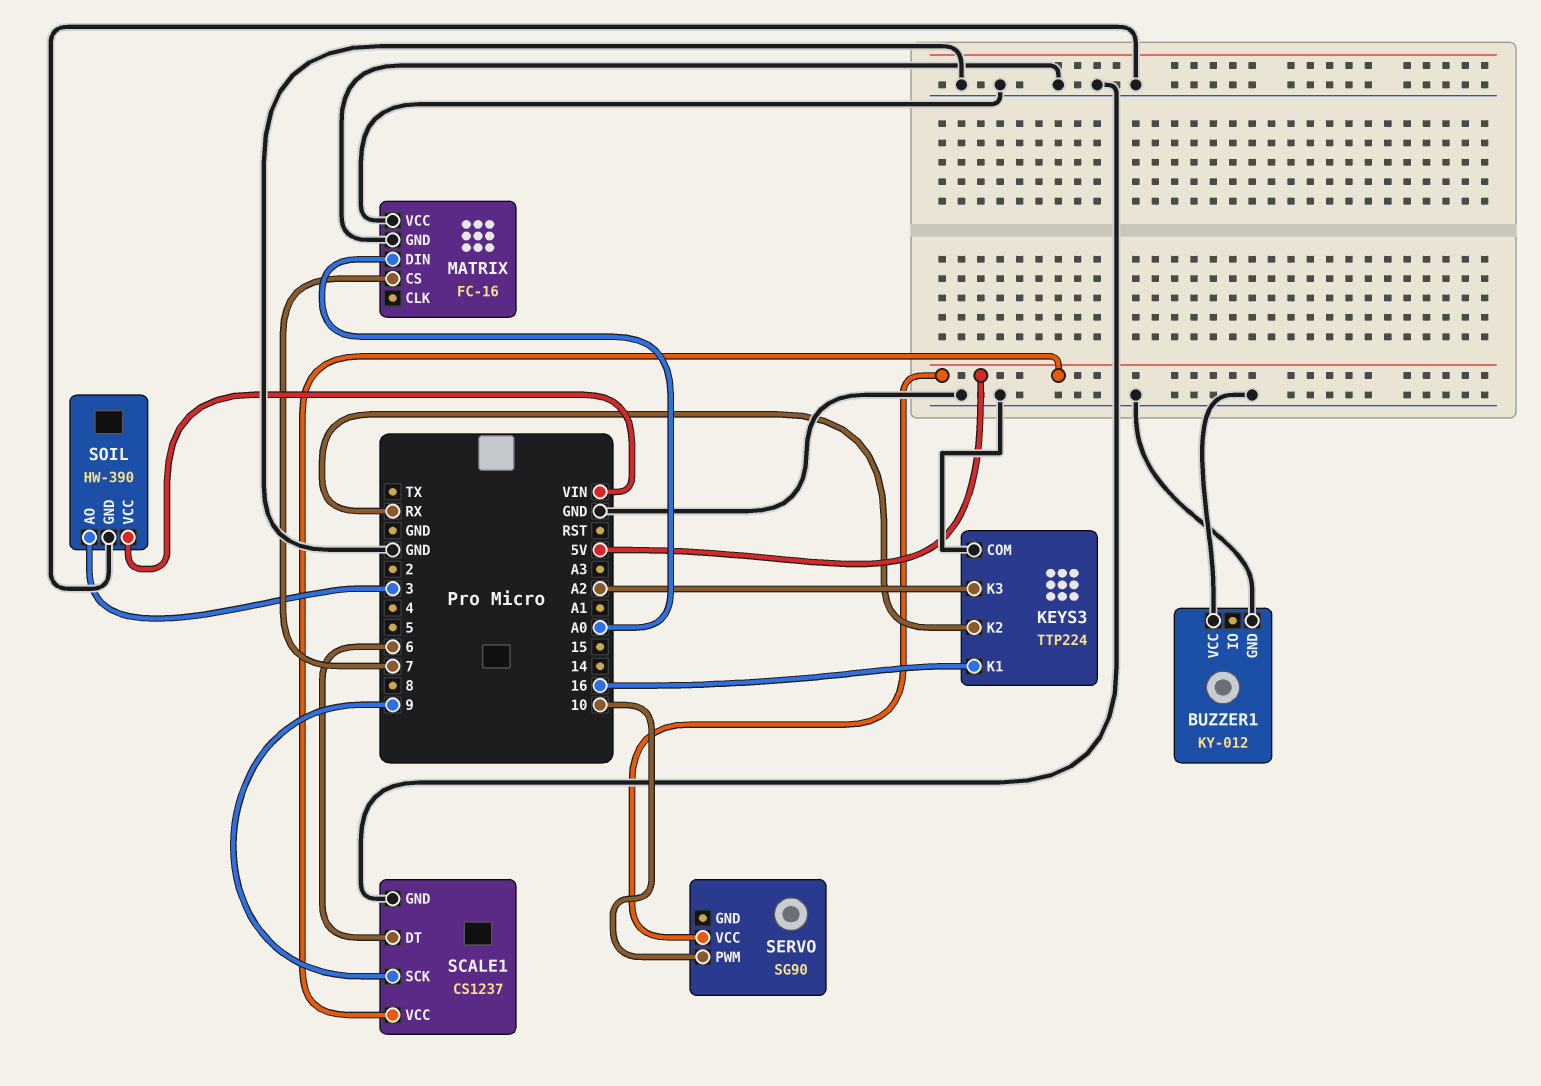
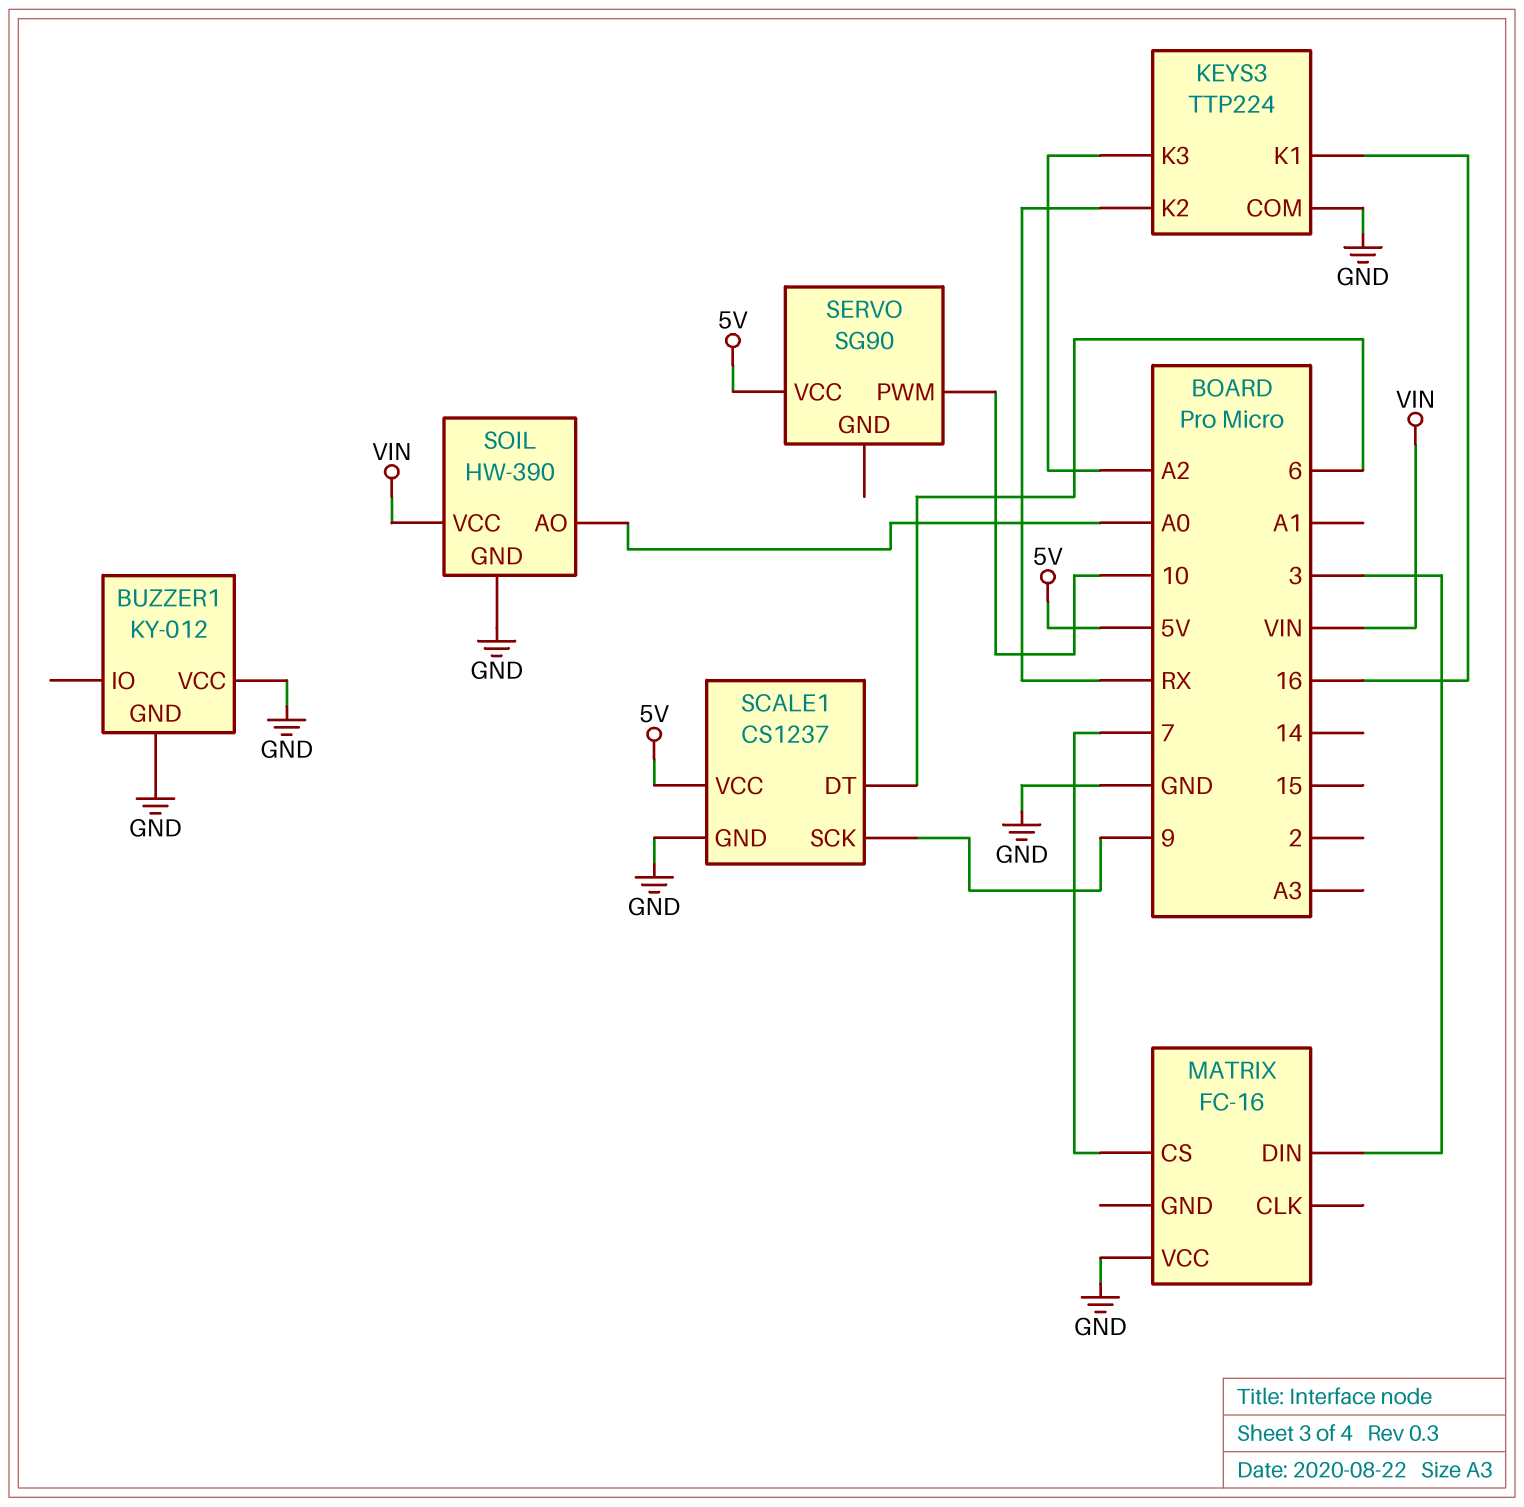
MATRIX pin DIN: A0 -> 3
MATRIX pin GND: GND -> none
SOIL pin AO: 3 -> A0

